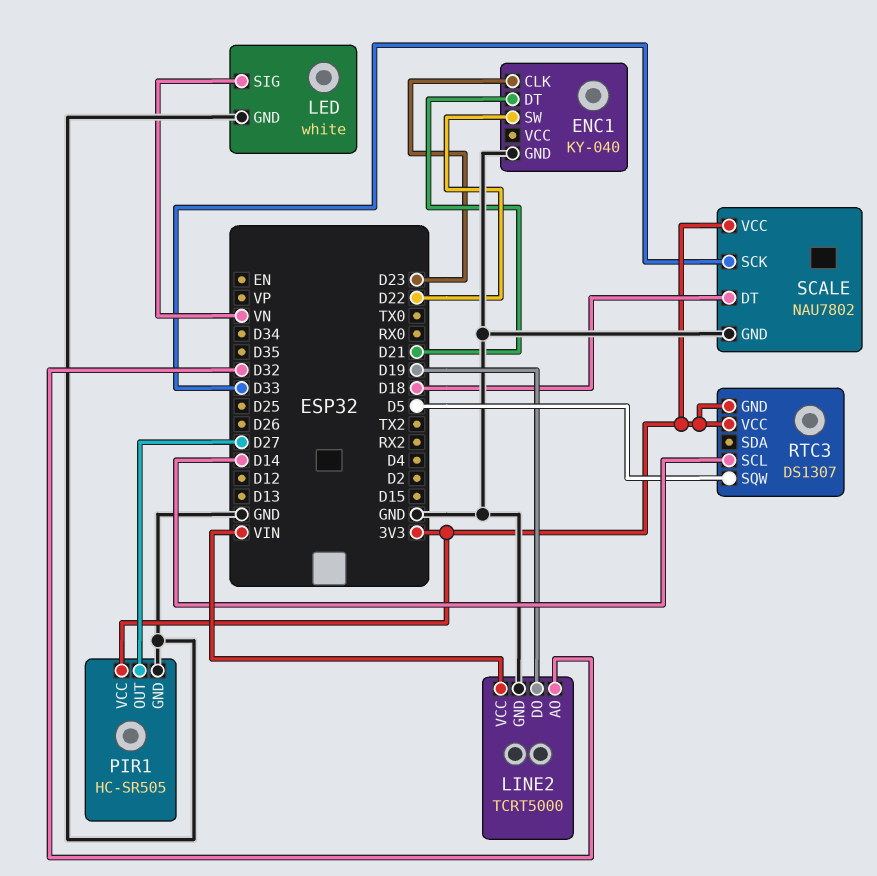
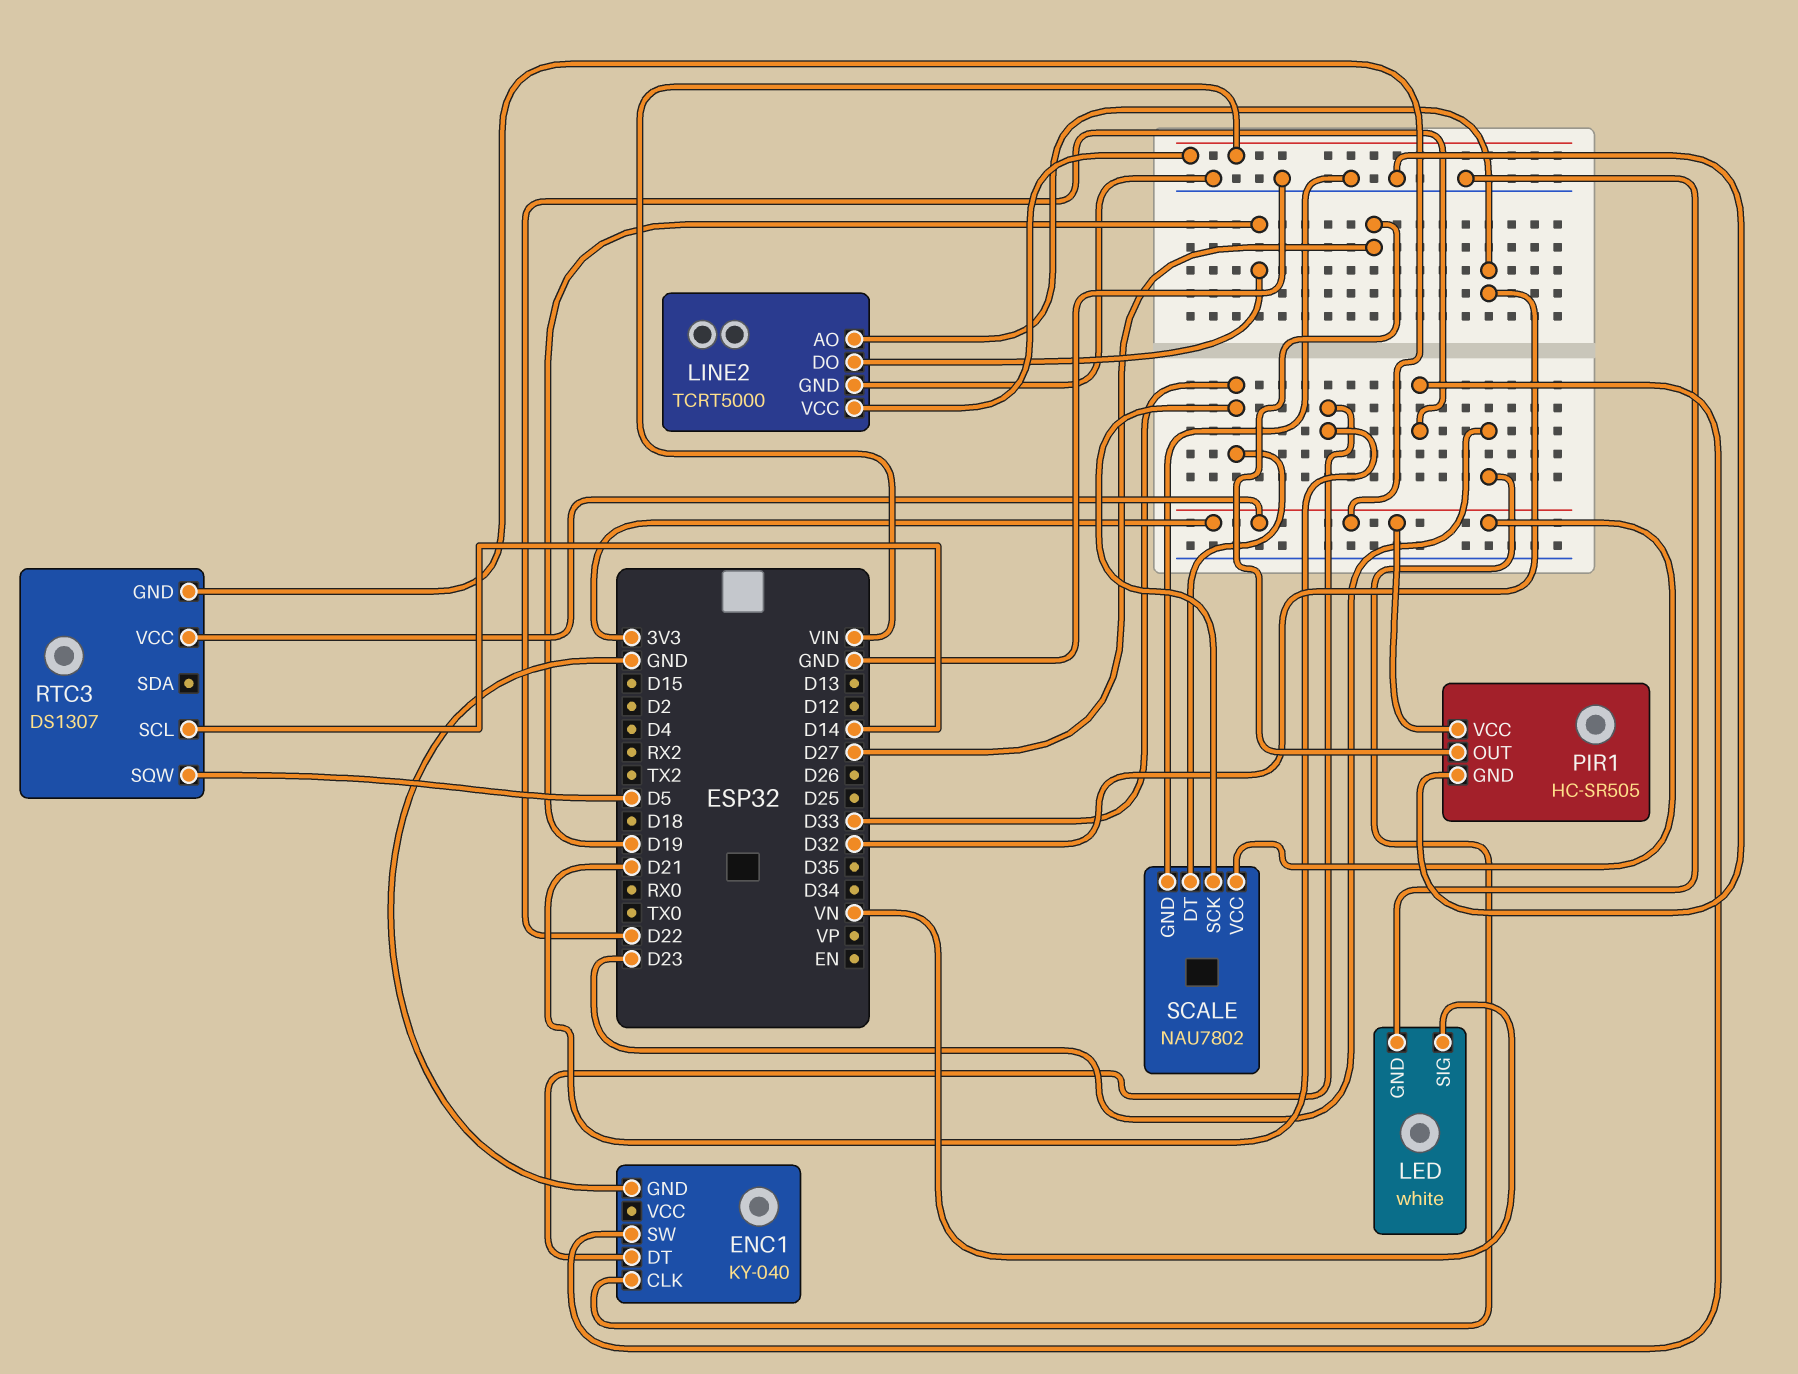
SCALE pin DT: D18 -> D33

